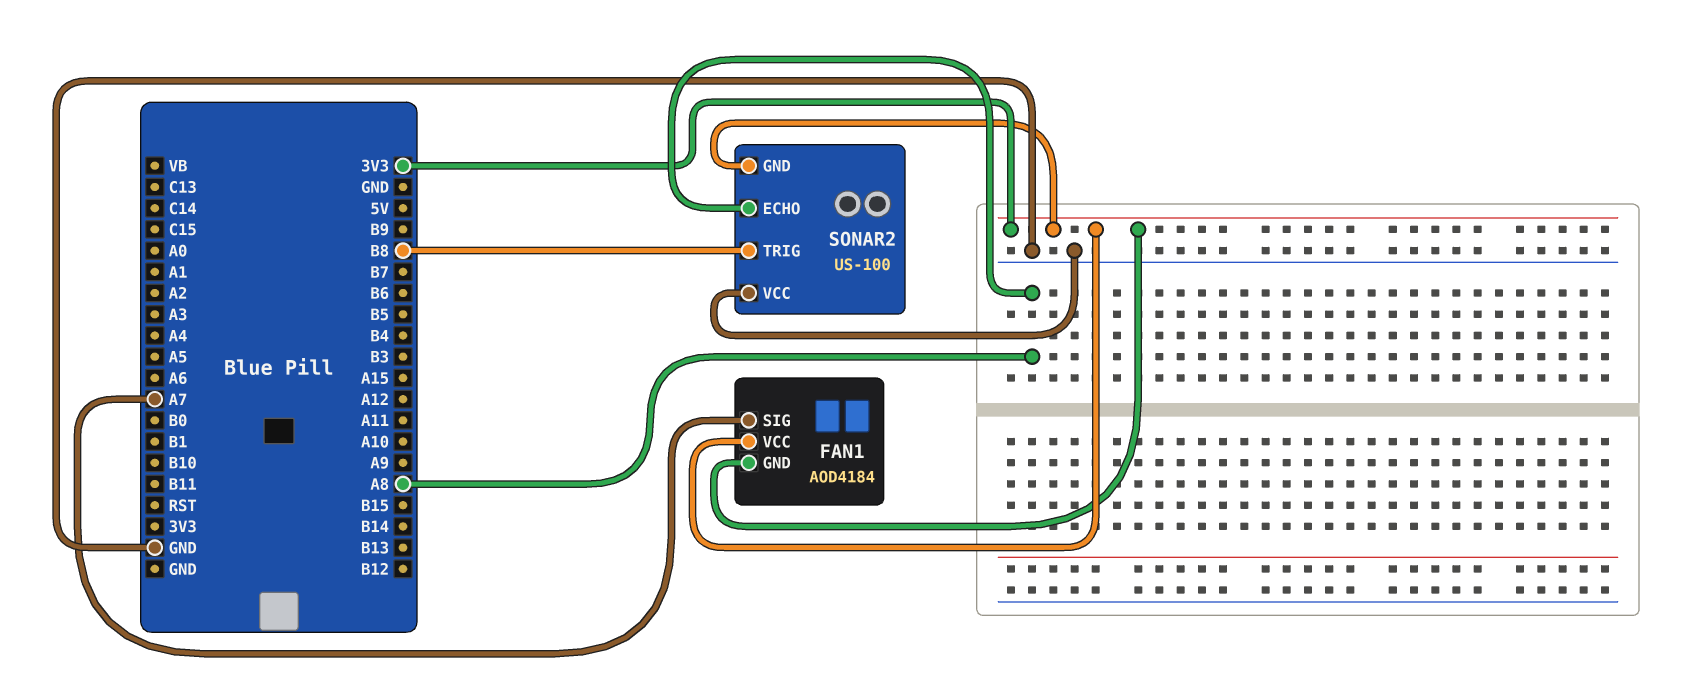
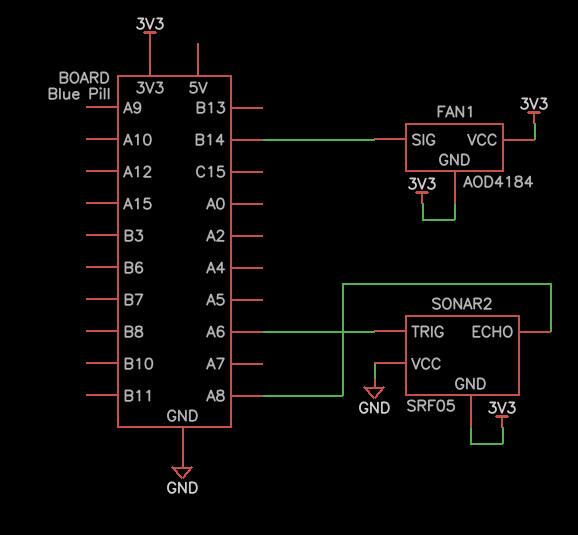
FAN1 pin SIG: A7 -> B14
SONAR2: US-100 -> SRF05
SONAR2 pin TRIG: B8 -> A6

